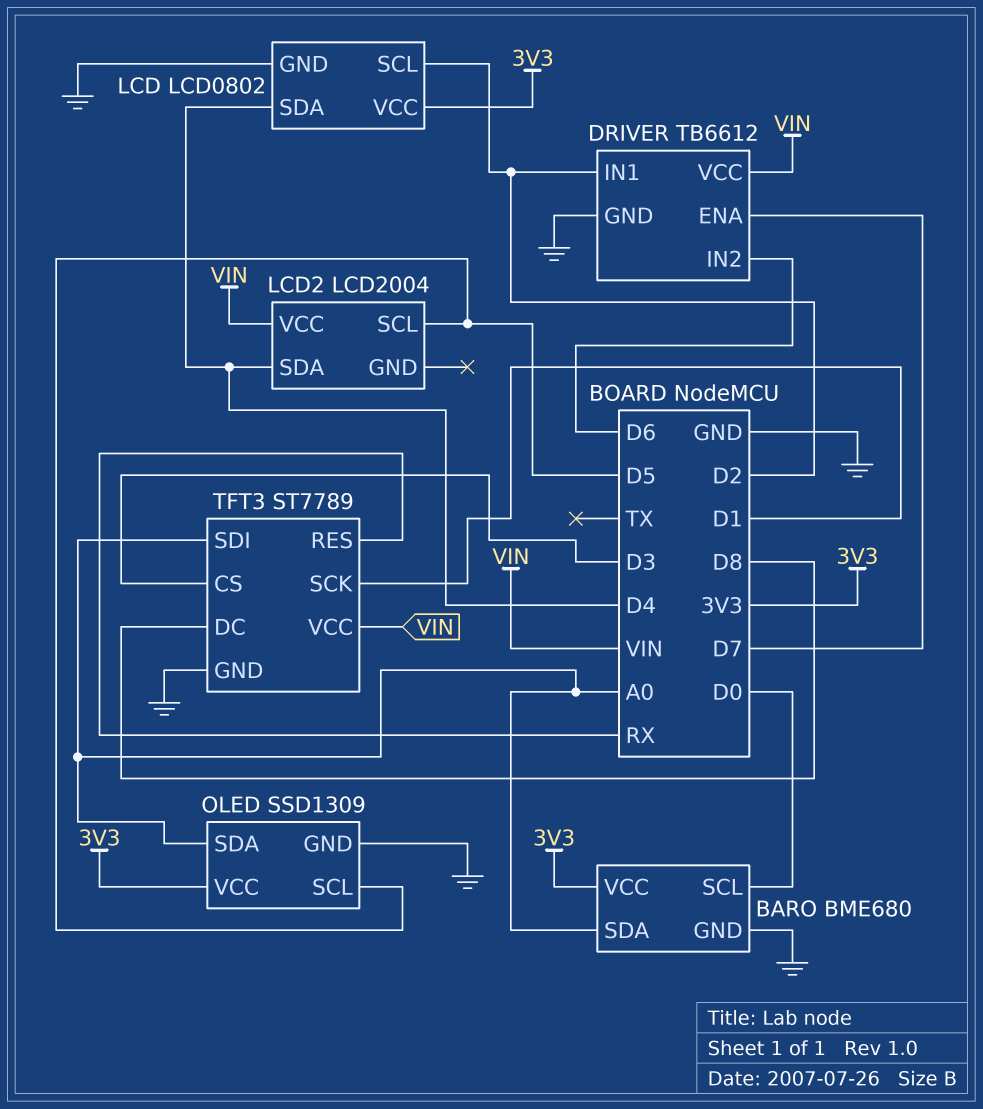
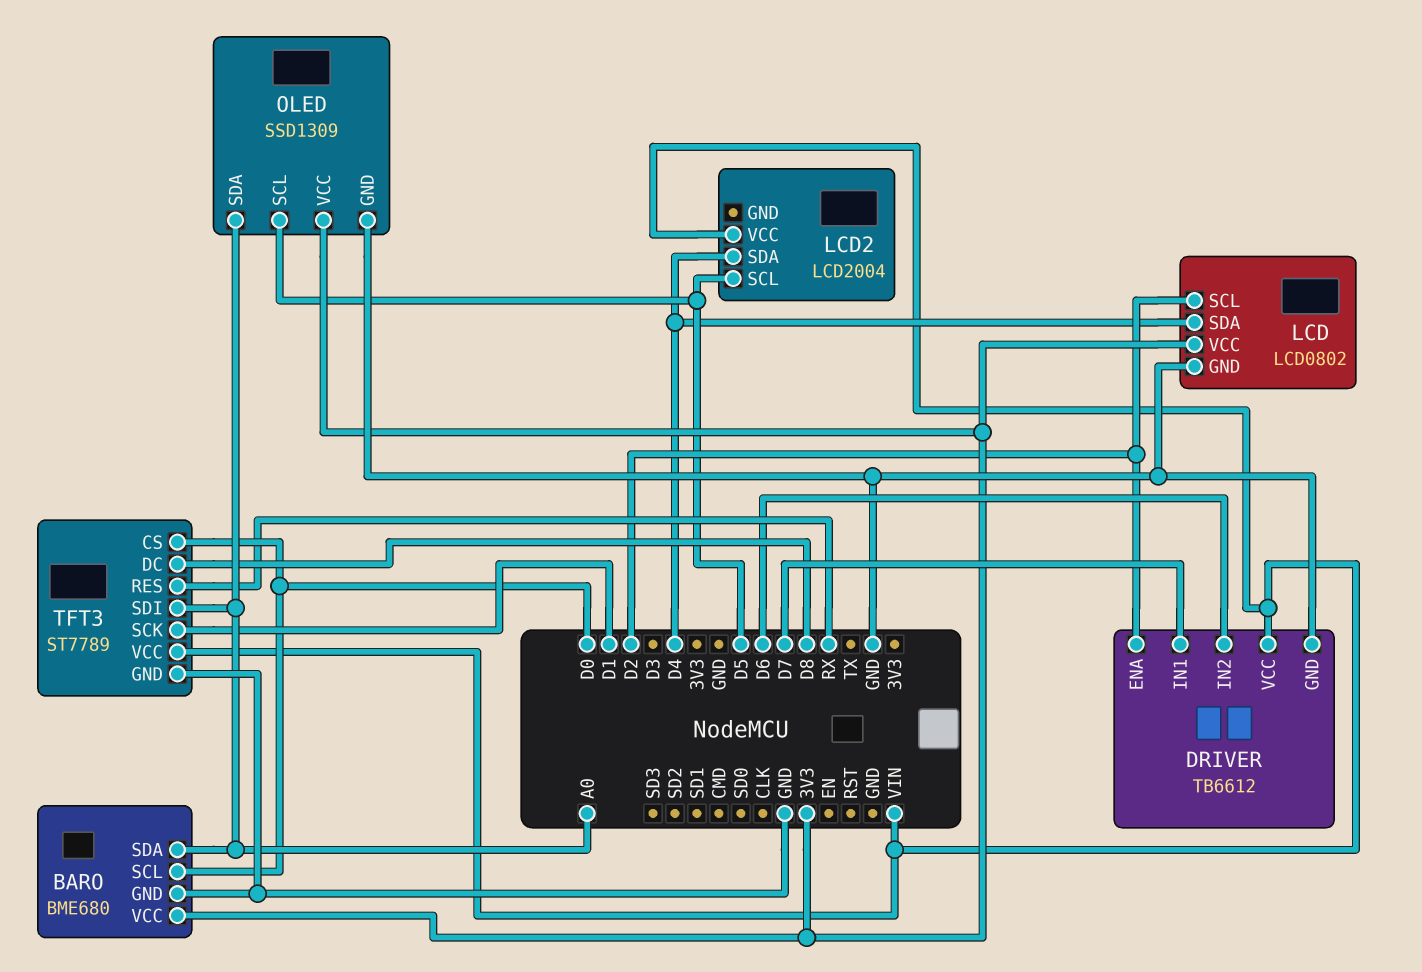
DRIVER pin ENA: D7 -> D2
DRIVER pin IN1: D2 -> D7
TFT3 pin CS: D3 -> D0

